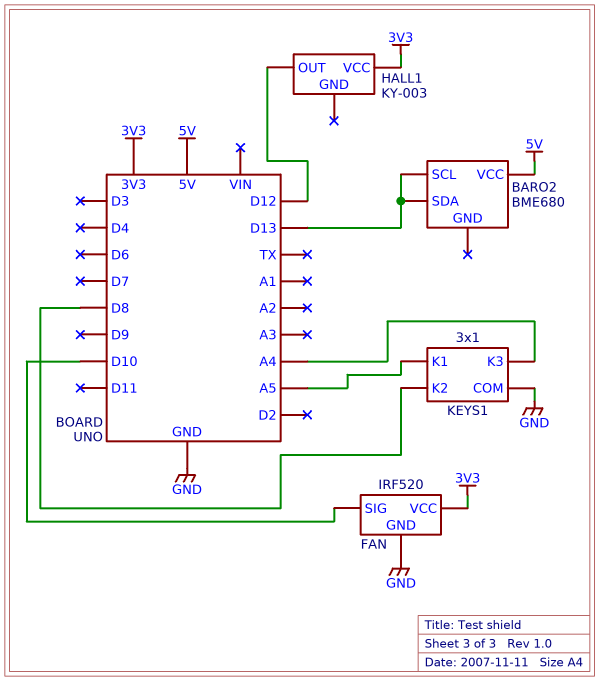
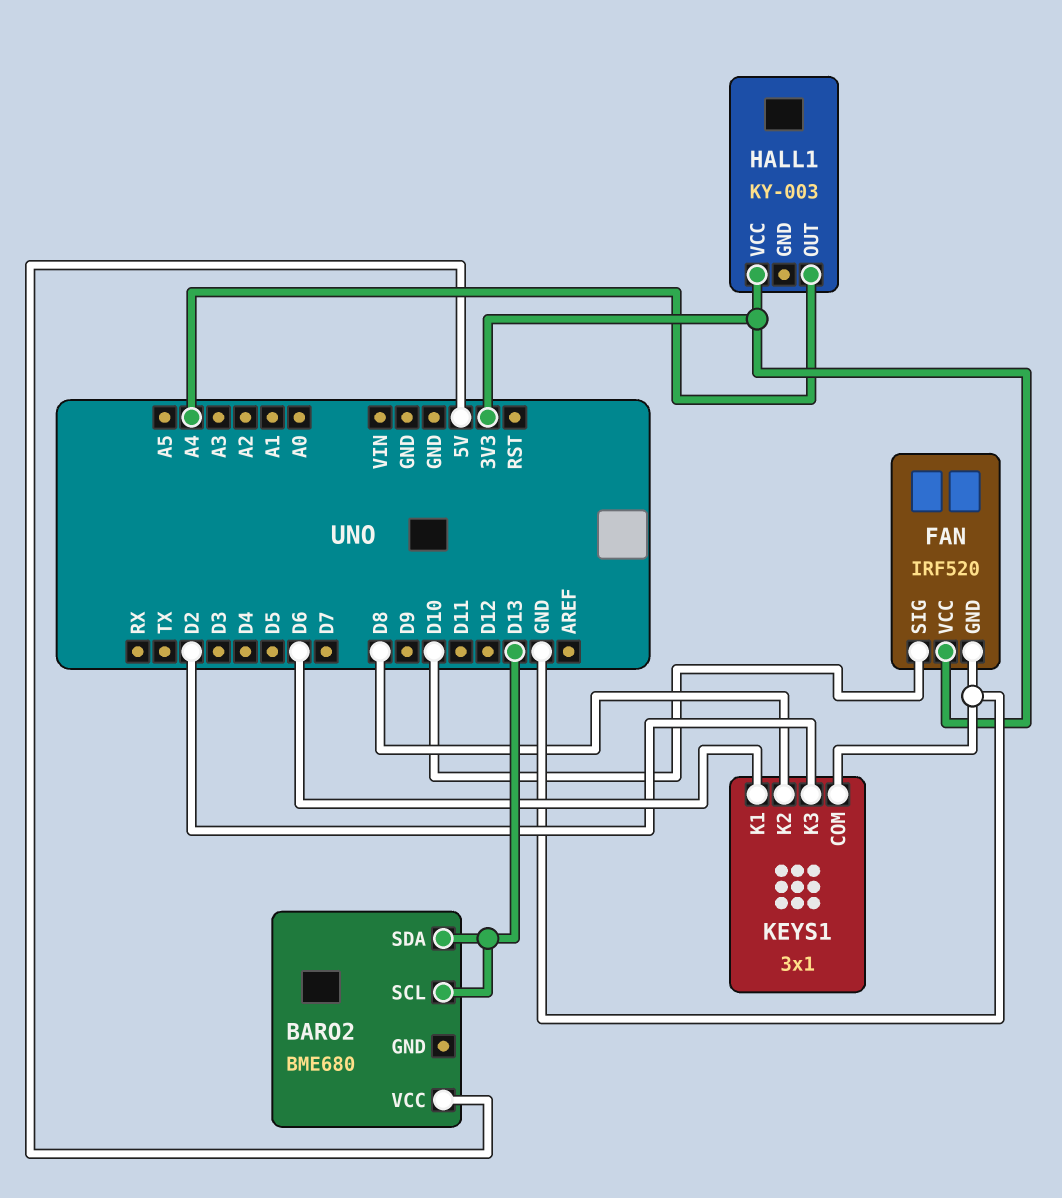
HALL1 pin OUT: D12 -> A4
KEYS1 pin K1: A5 -> D6
KEYS1 pin K3: A4 -> D2

